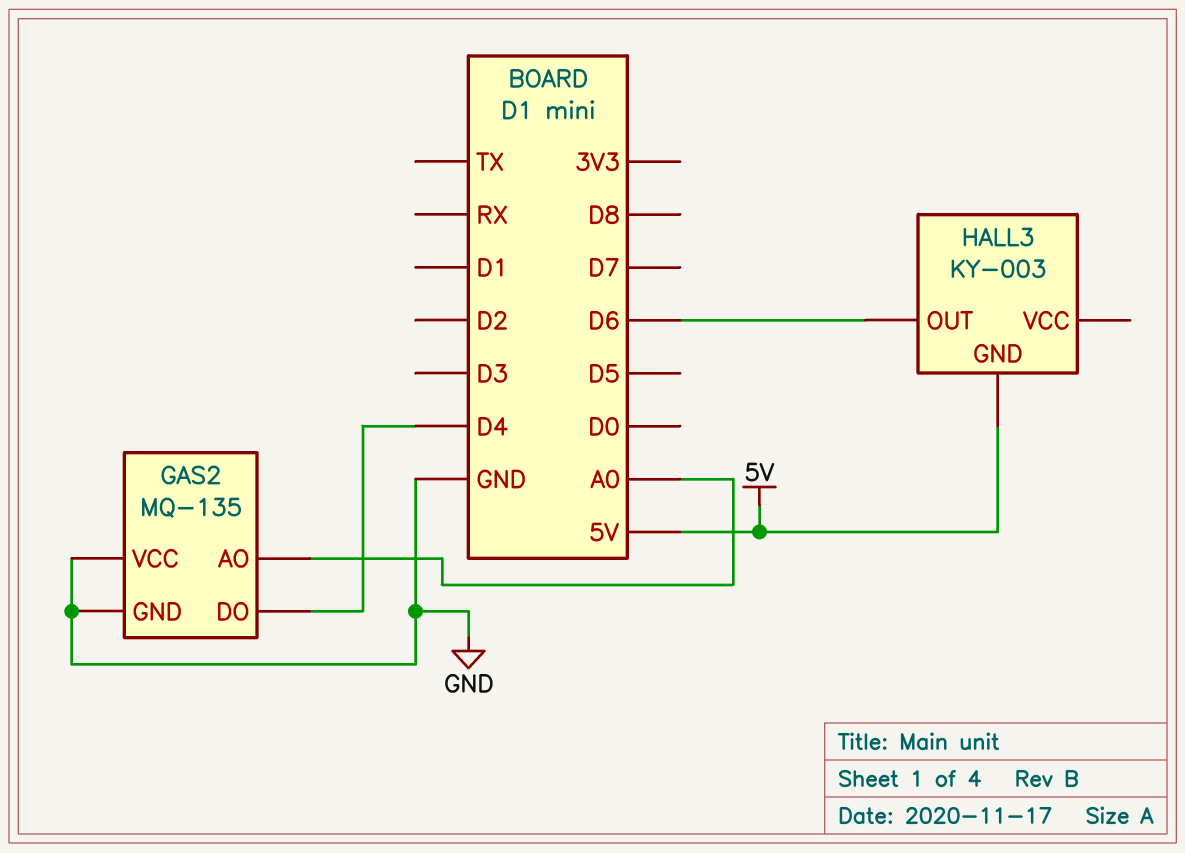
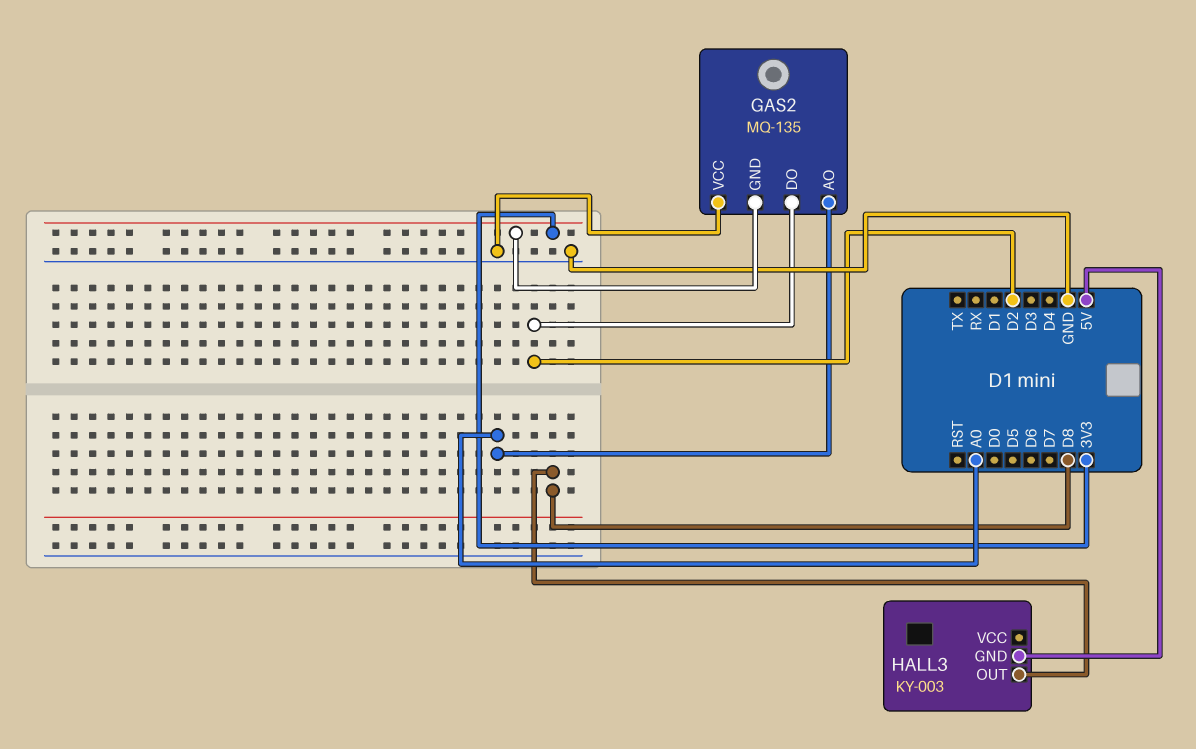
GAS2 pin DO: D4 -> D2
GAS2 pin GND: GND -> 3V3
HALL3 pin OUT: D6 -> D8

